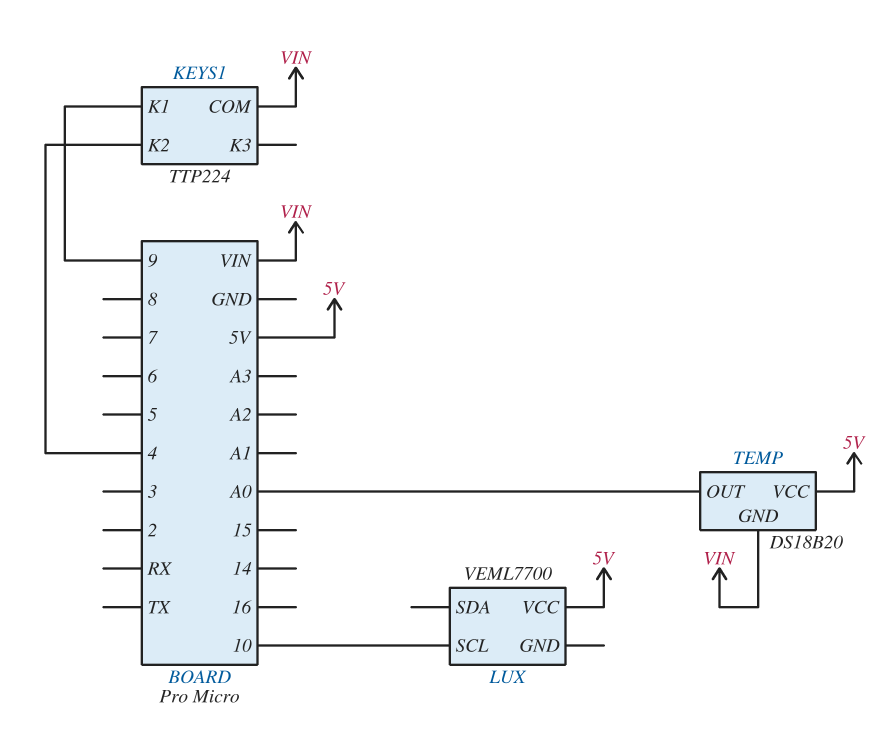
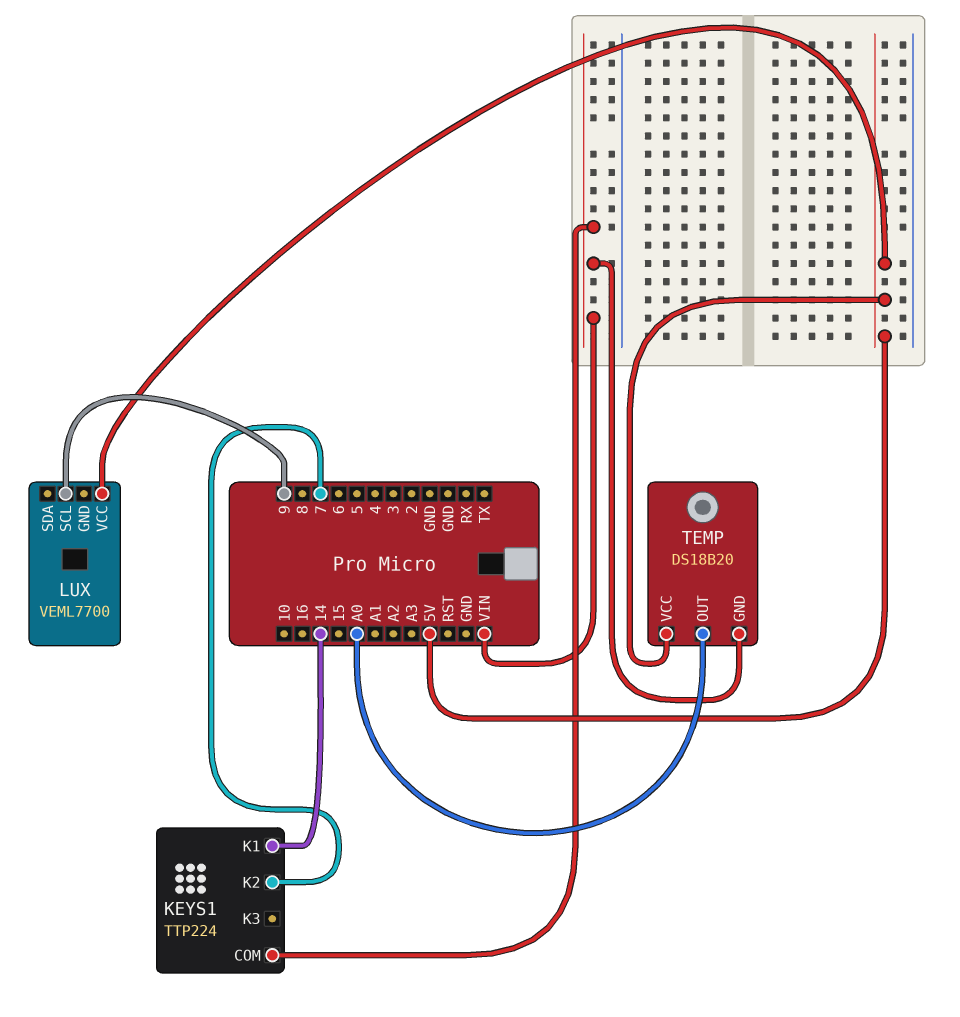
KEYS1 pin K1: 9 -> 14
KEYS1 pin K2: 4 -> 7
LUX pin SCL: 10 -> 9

